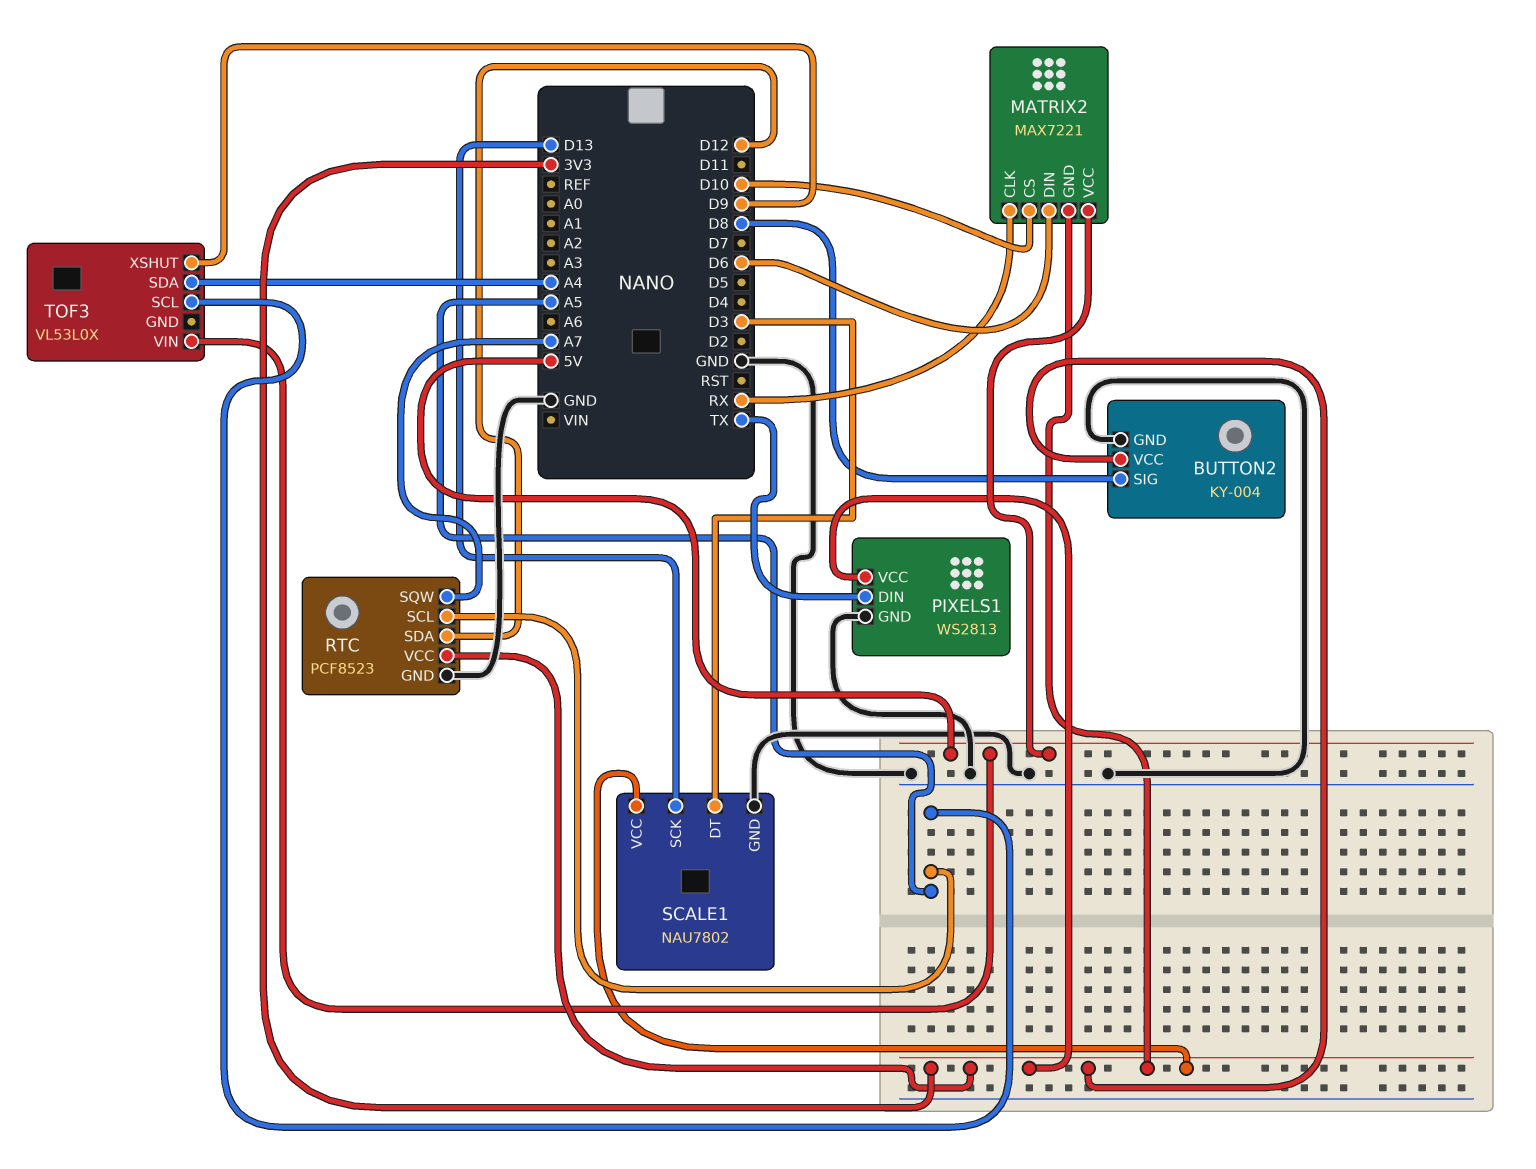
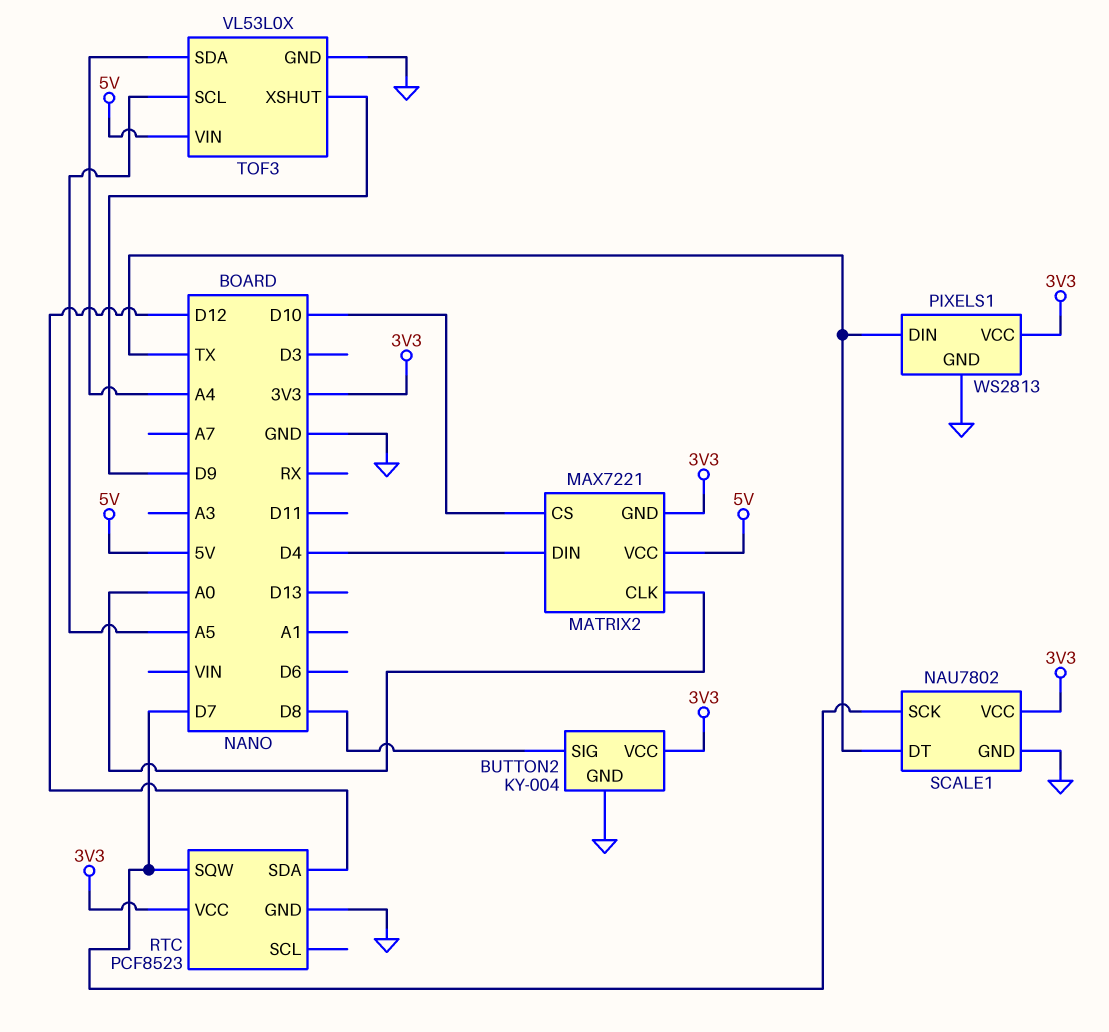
MATRIX2 pin CLK: RX -> A0
MATRIX2 pin DIN: D6 -> D4
RTC pin SCL: A5 -> none
RTC pin SQW: A7 -> D7
SCALE1 pin DT: D3 -> TX
SCALE1 pin SCK: D13 -> D7
TOF3 pin GND: none -> GND

